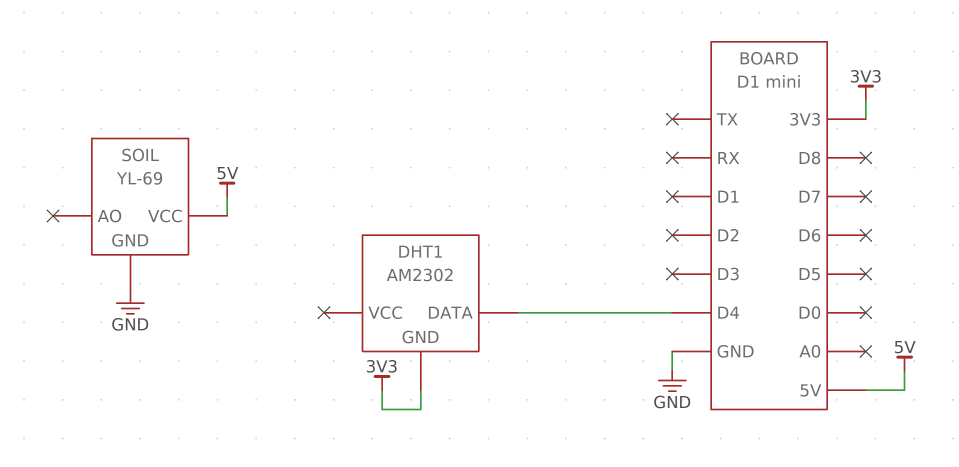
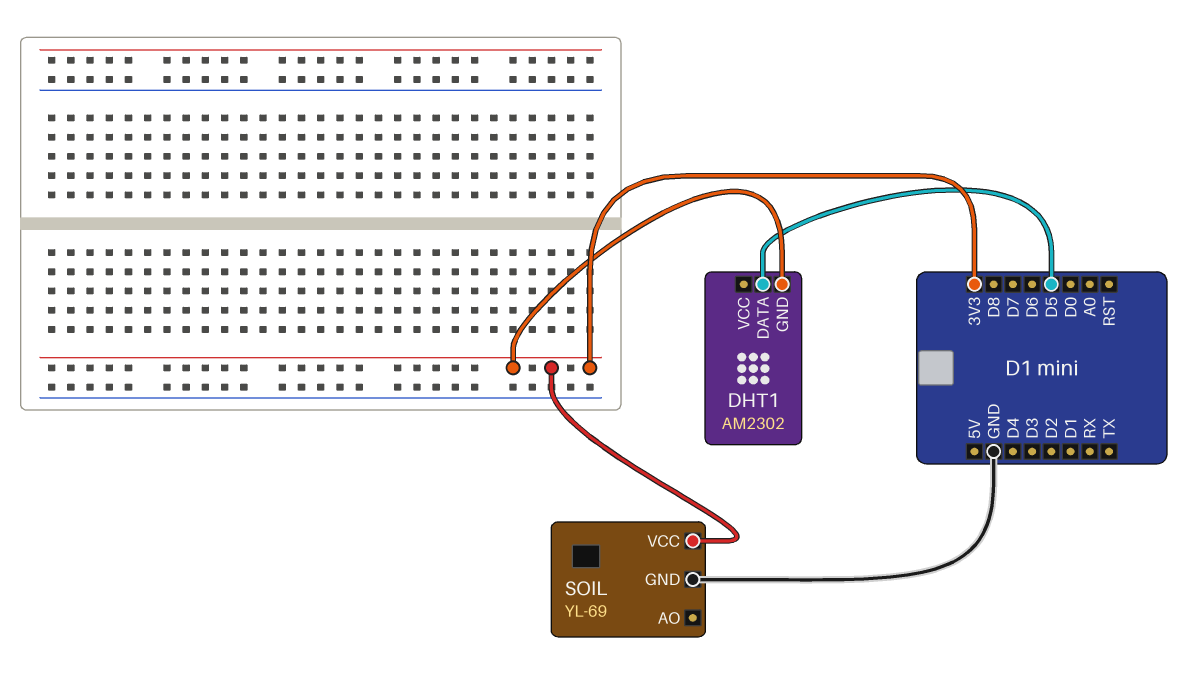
DHT1 pin DATA: D4 -> D5
SOIL pin VCC: 5V -> 3V3

